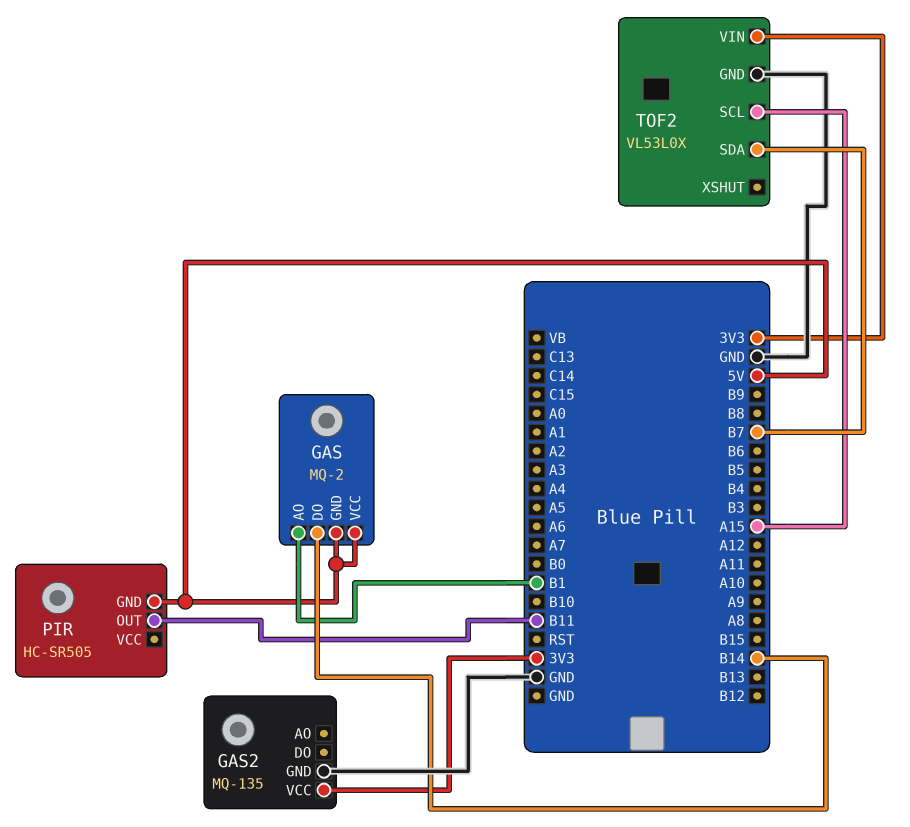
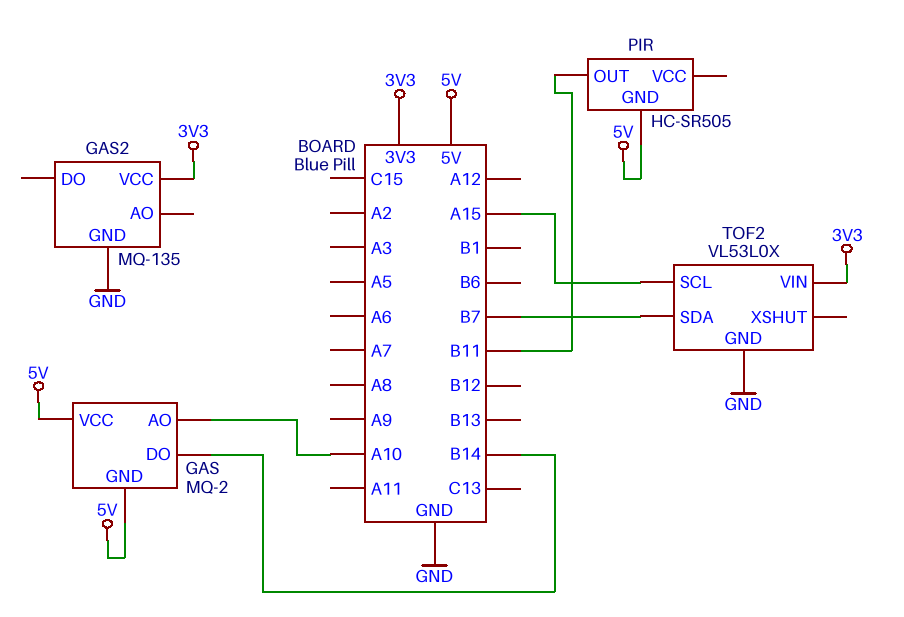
GAS pin AO: B1 -> A10

